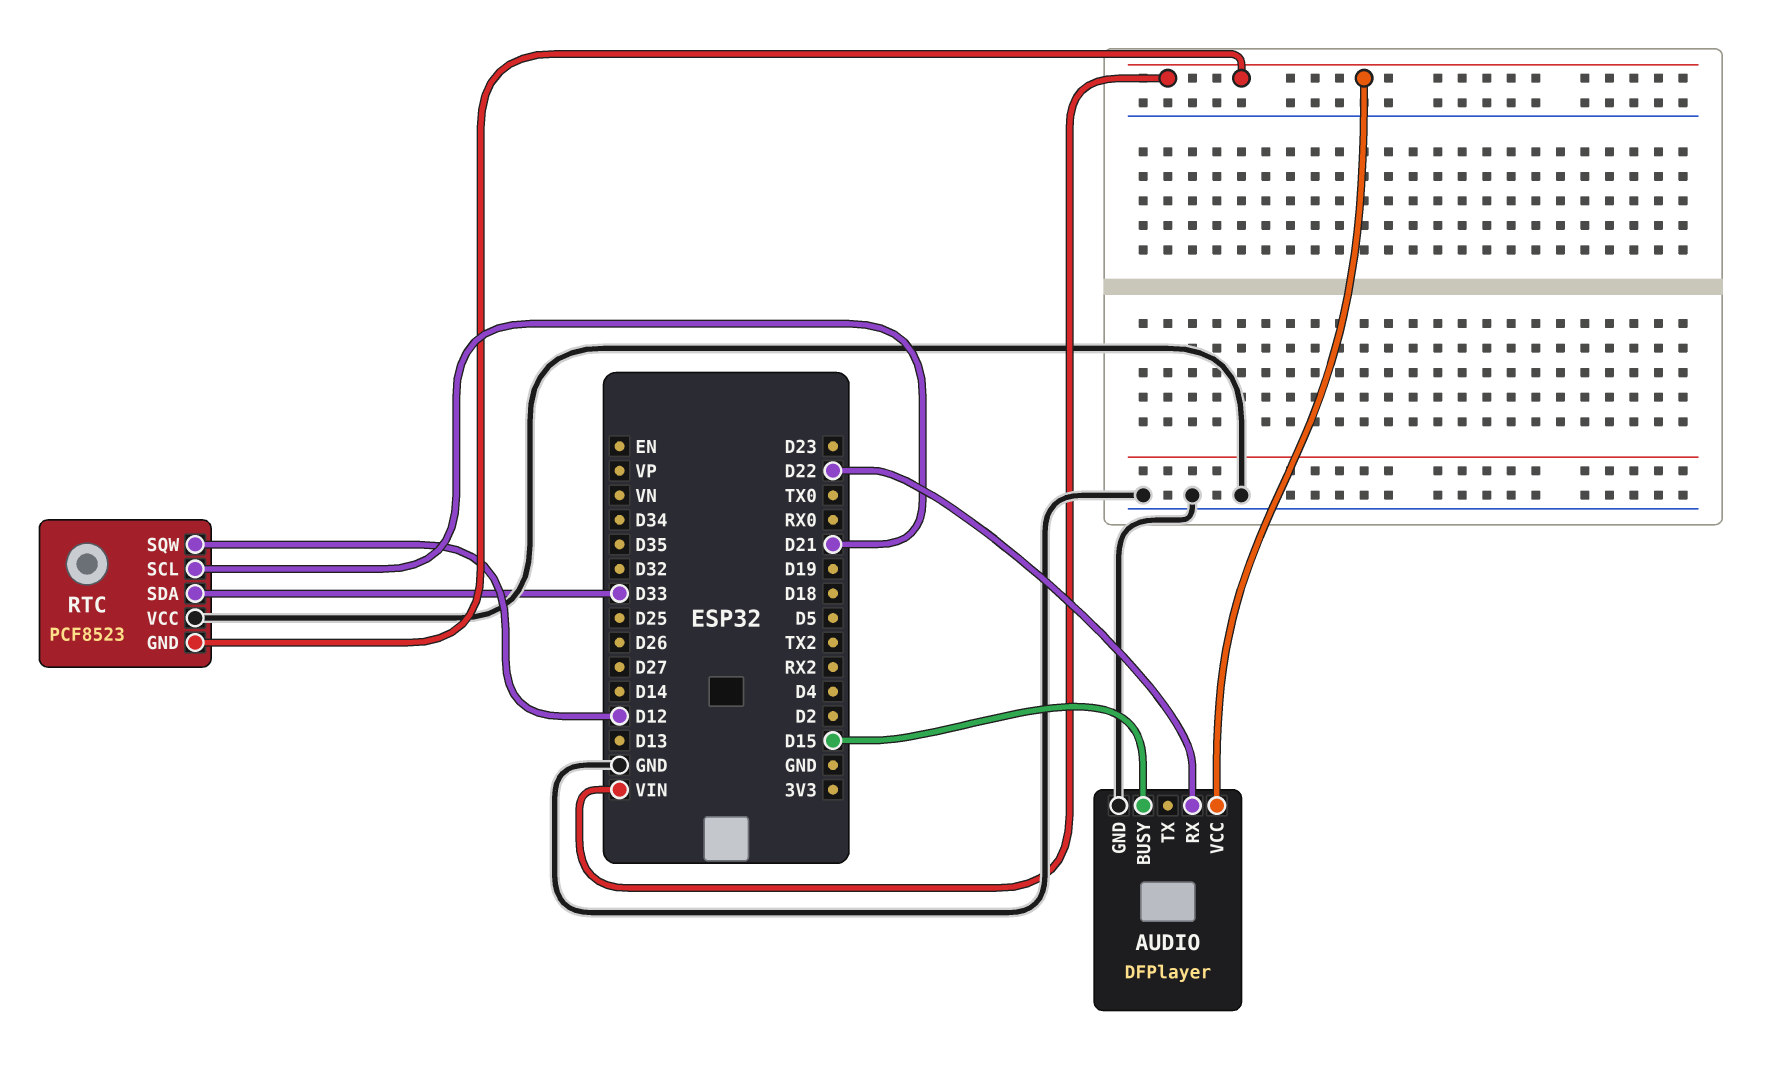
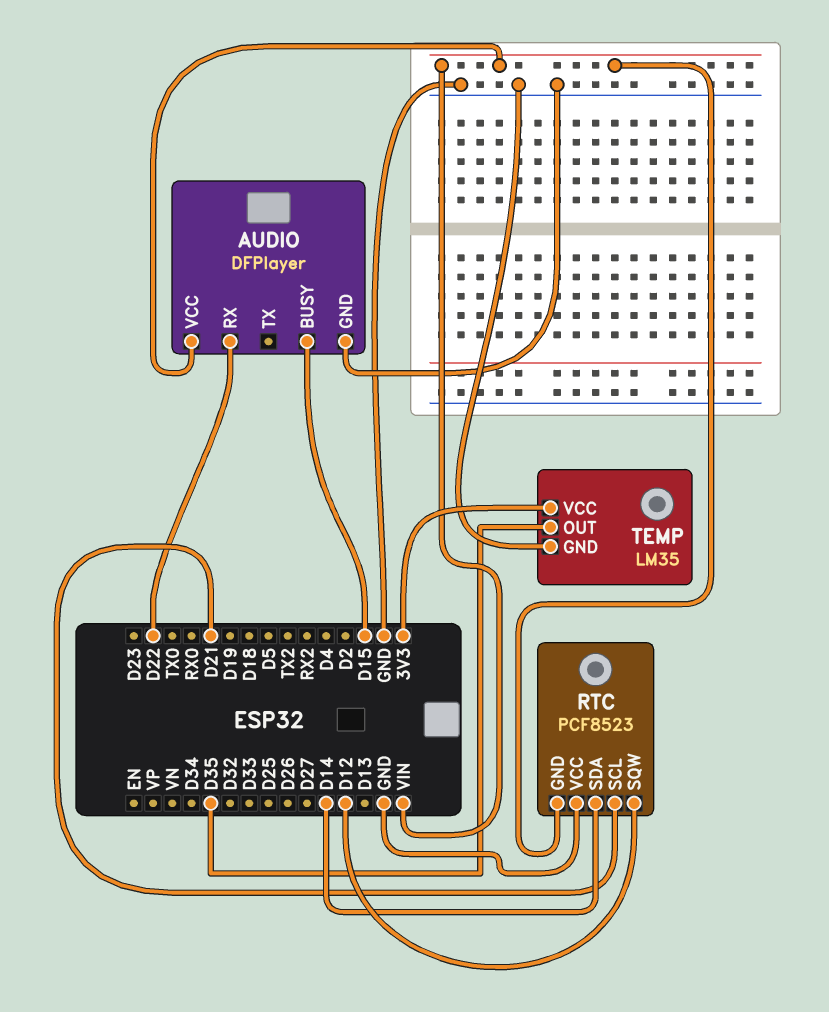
RTC pin SDA: D33 -> D14
TEMP: none -> LM35
TEMP pin GND: none -> GND
TEMP pin OUT: none -> D35
TEMP pin VCC: none -> 3V3

